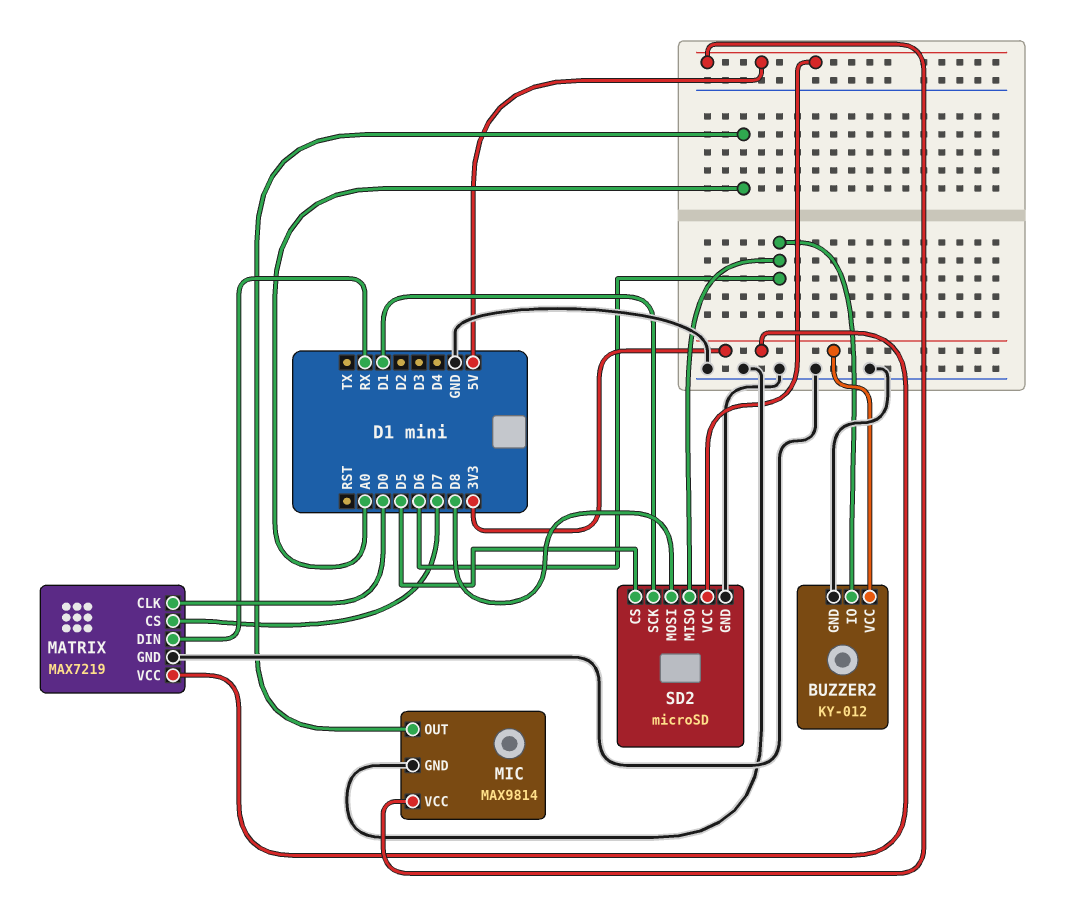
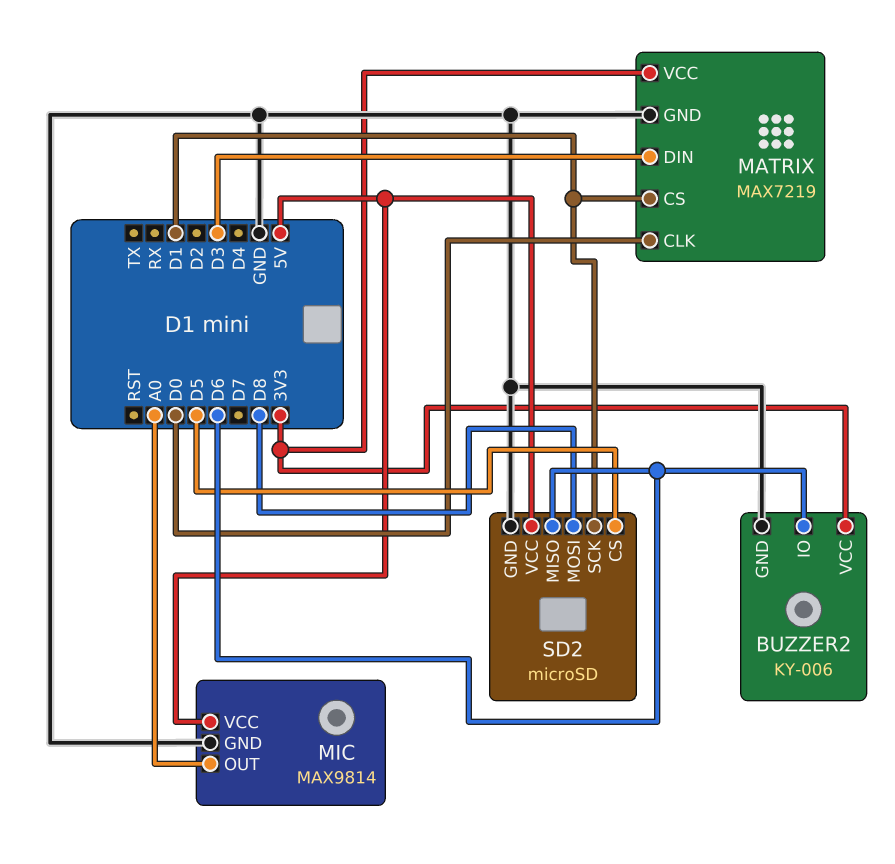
BUZZER2: KY-012 -> KY-006
MATRIX pin CS: D7 -> D1
MATRIX pin DIN: RX -> D3

